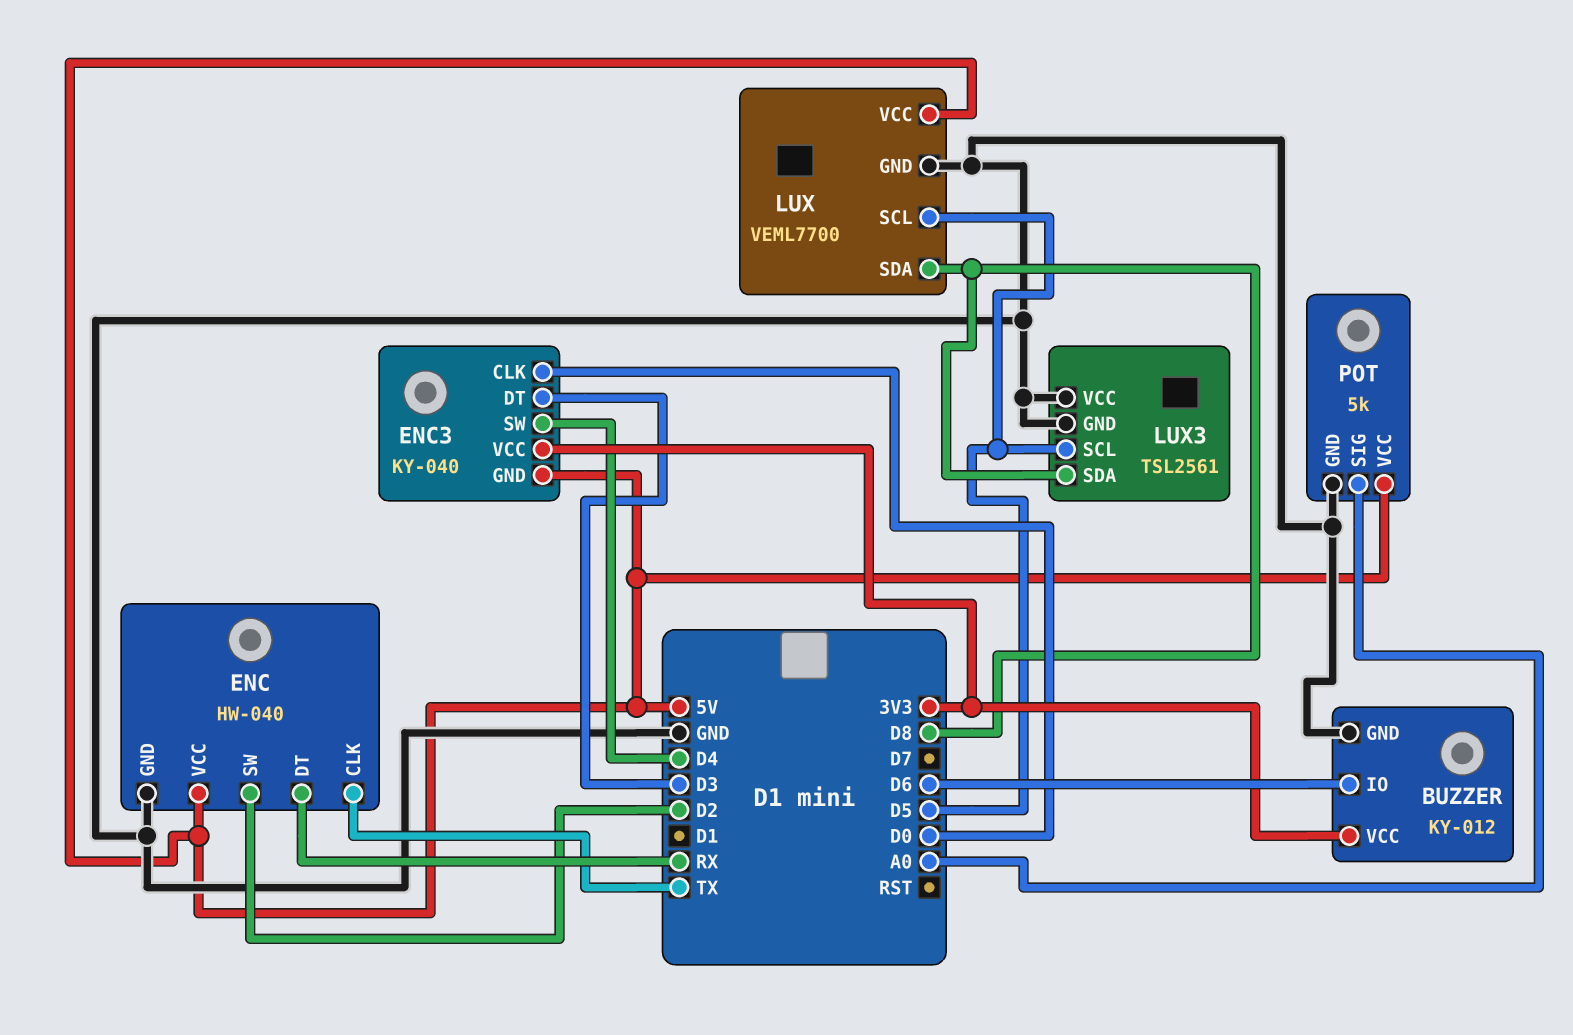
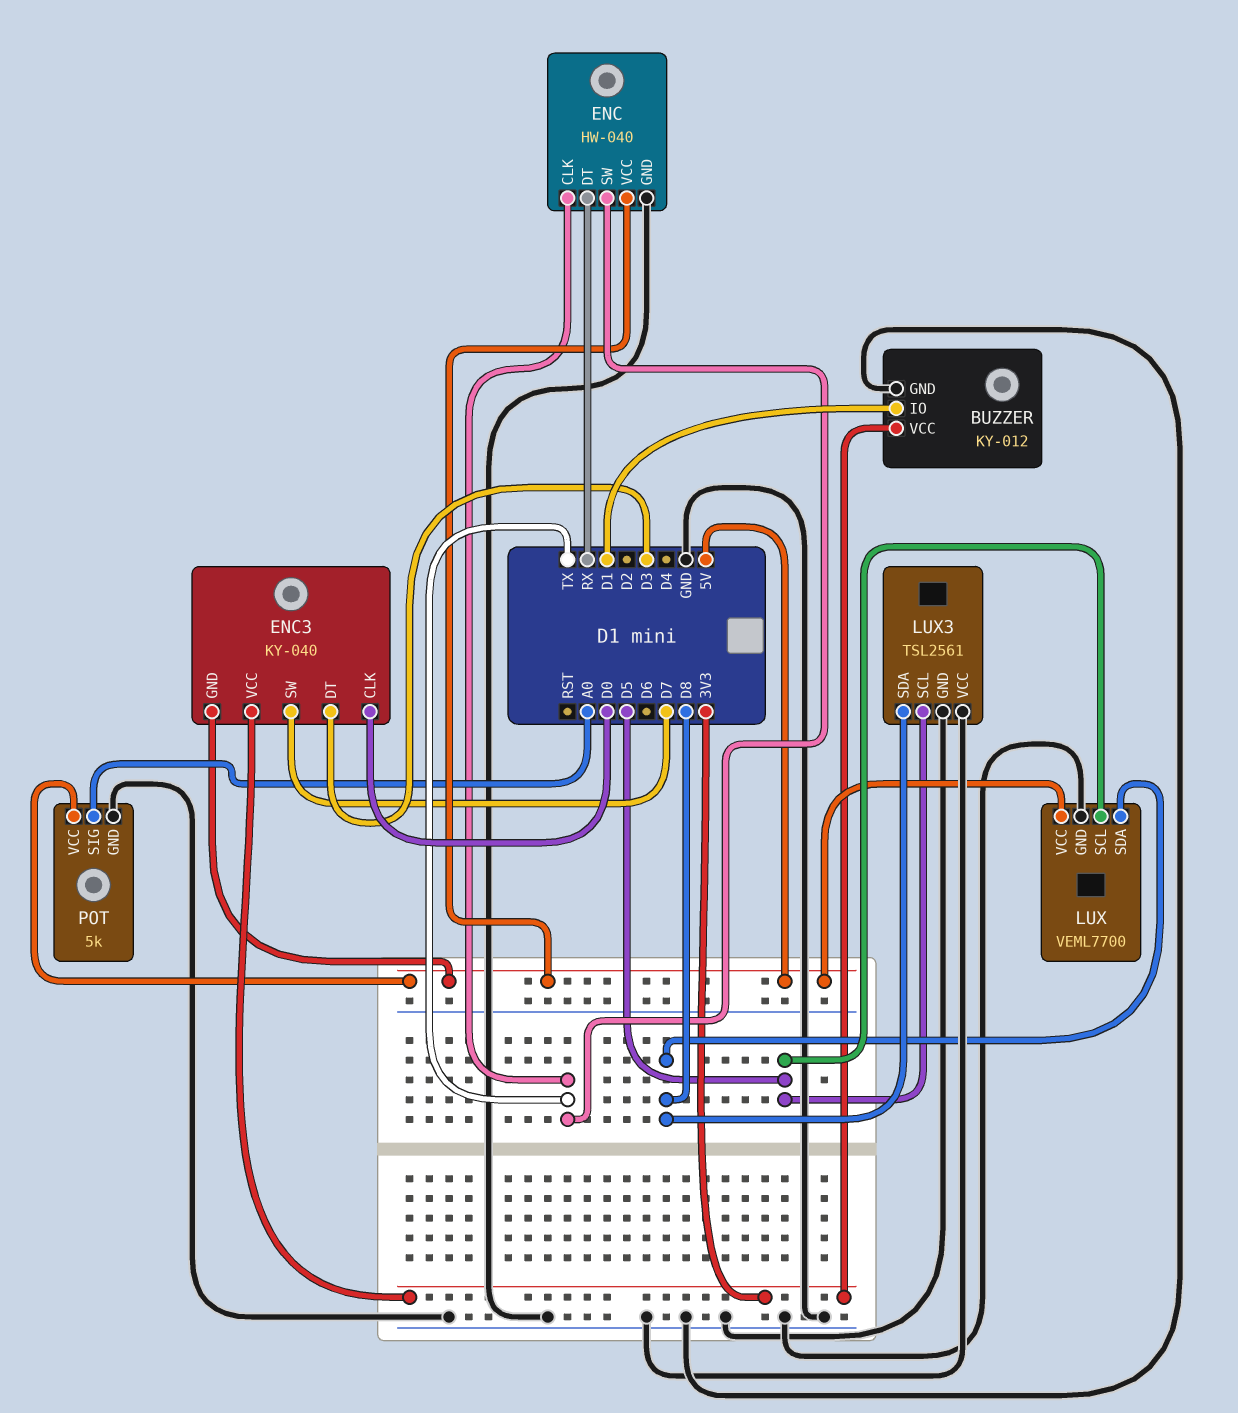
BUZZER pin IO: D6 -> D1
ENC pin SW: D2 -> TX
ENC3 pin SW: D4 -> D7

